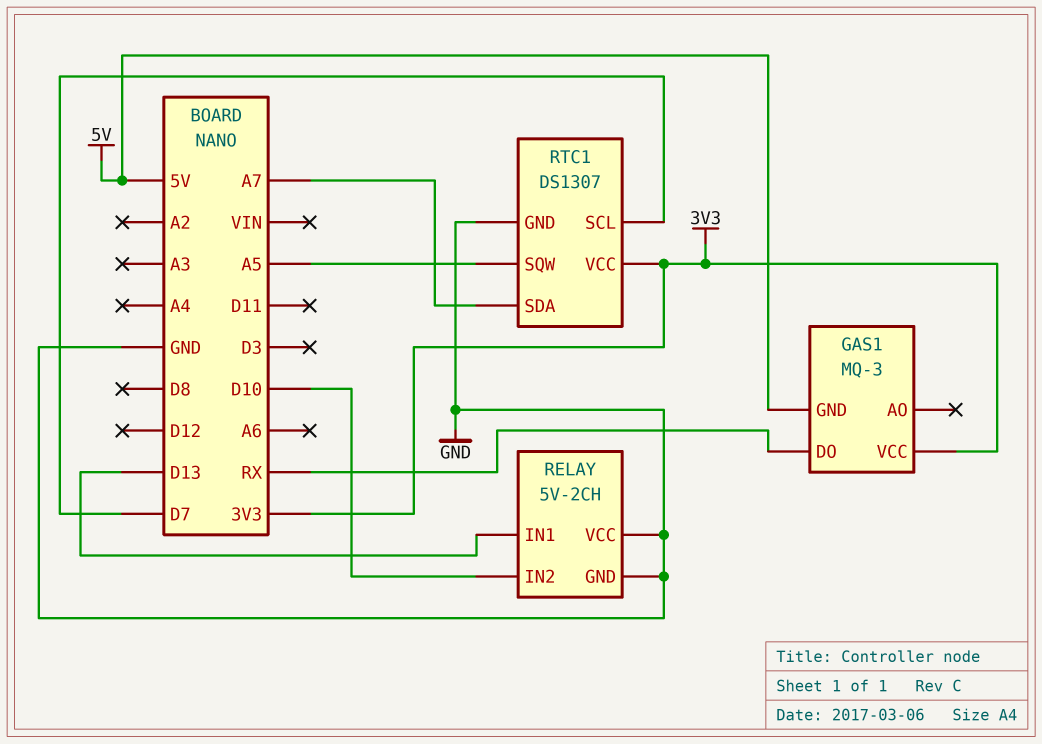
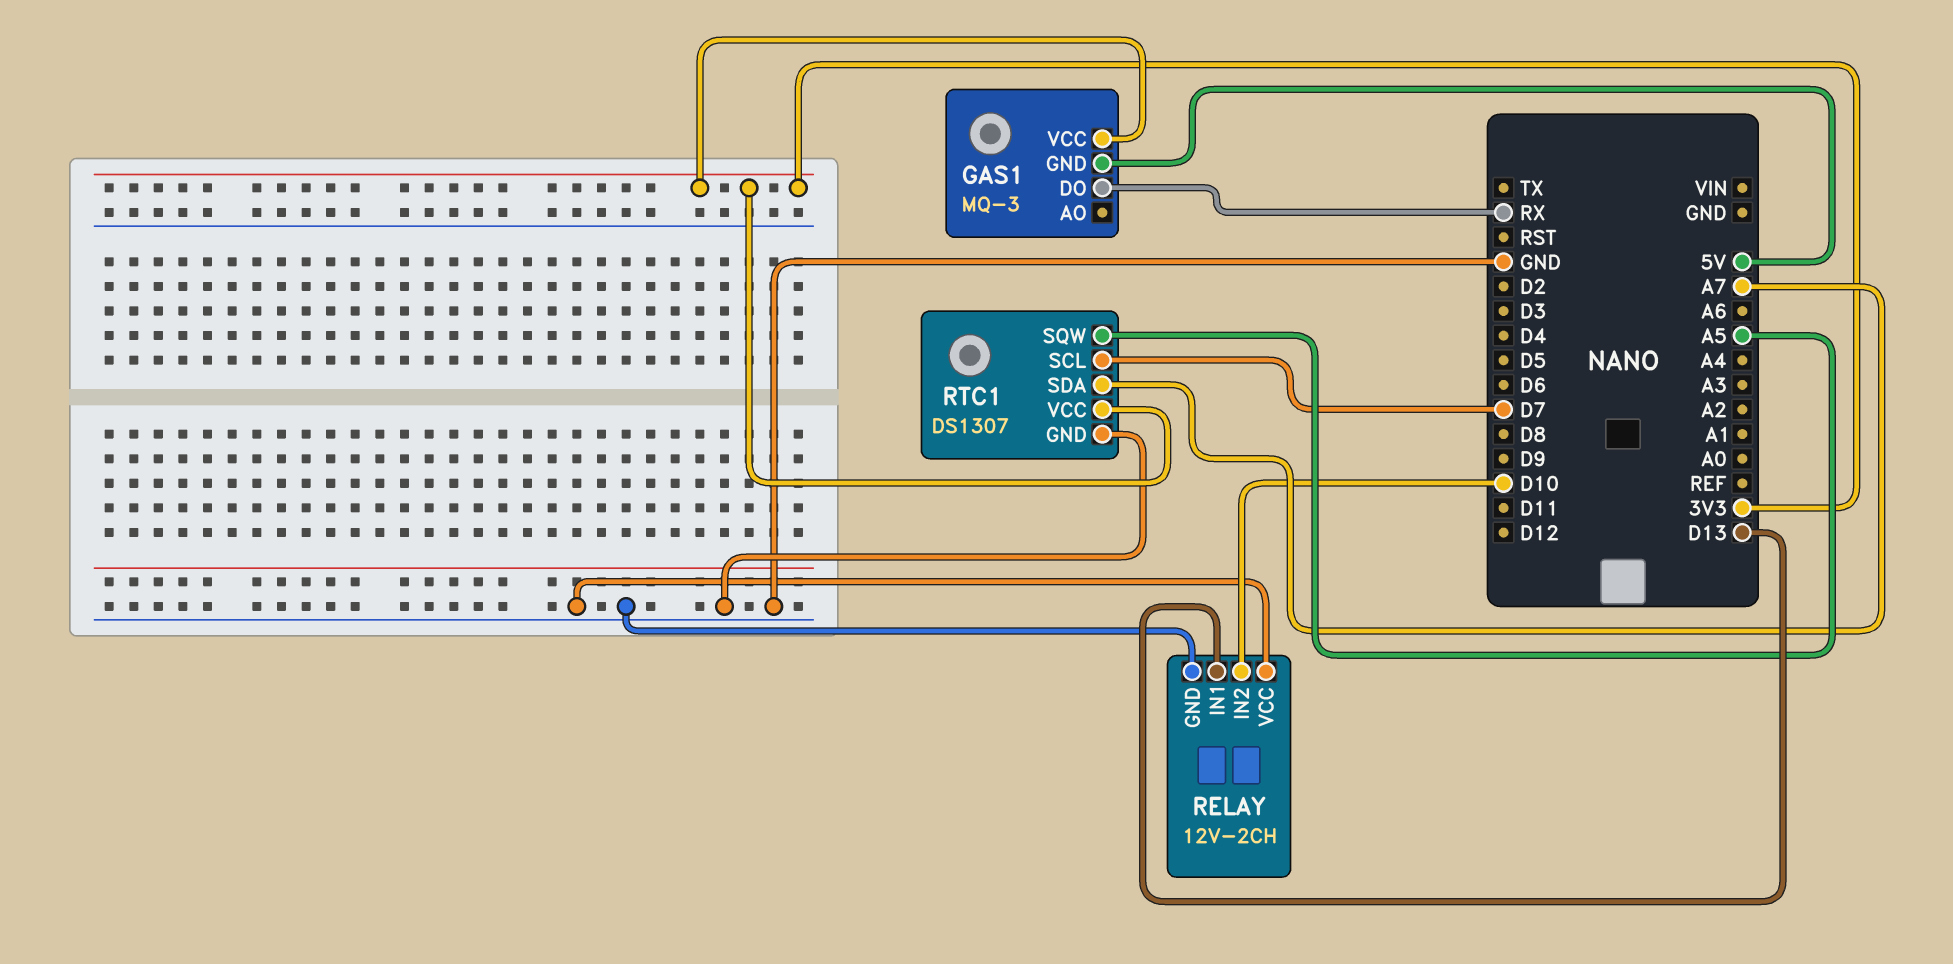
RELAY: 5V-2CH -> 12V-2CH

